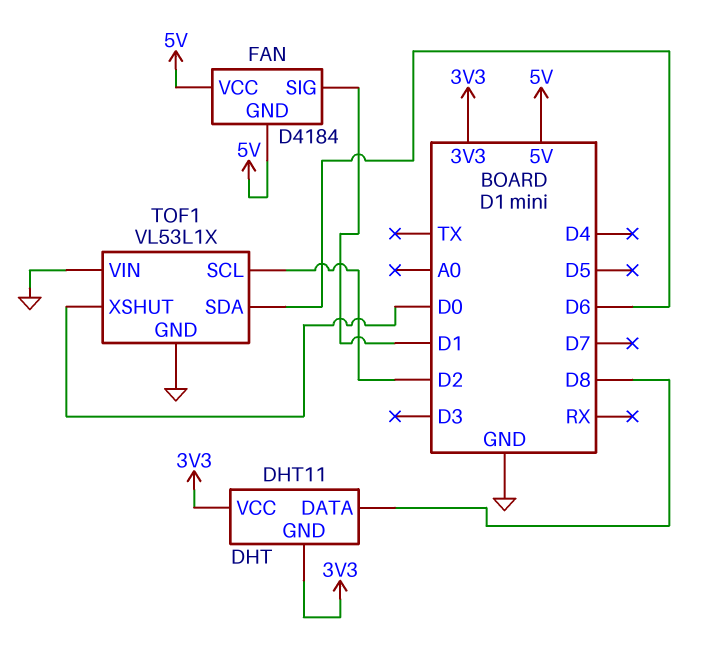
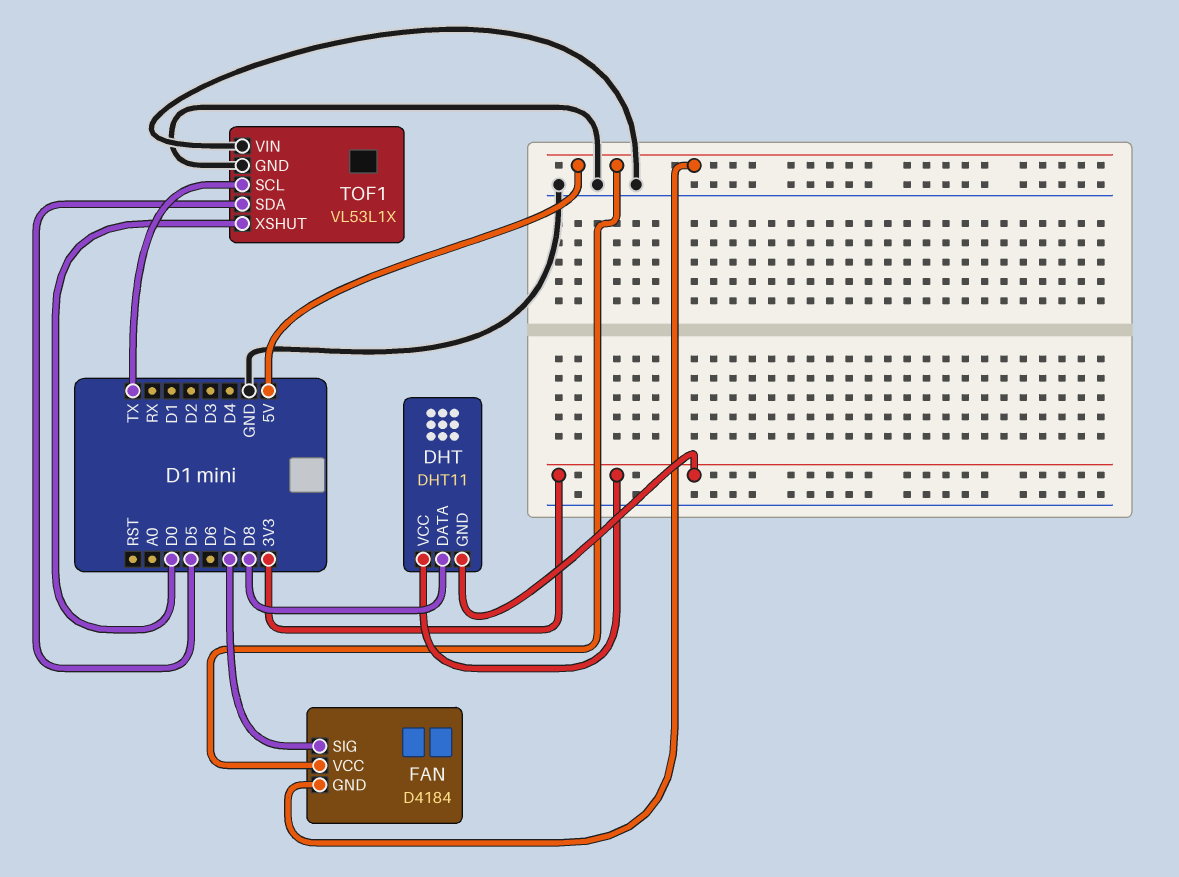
FAN pin SIG: D1 -> D7
TOF1 pin SCL: D2 -> TX
TOF1 pin SDA: D6 -> D5

